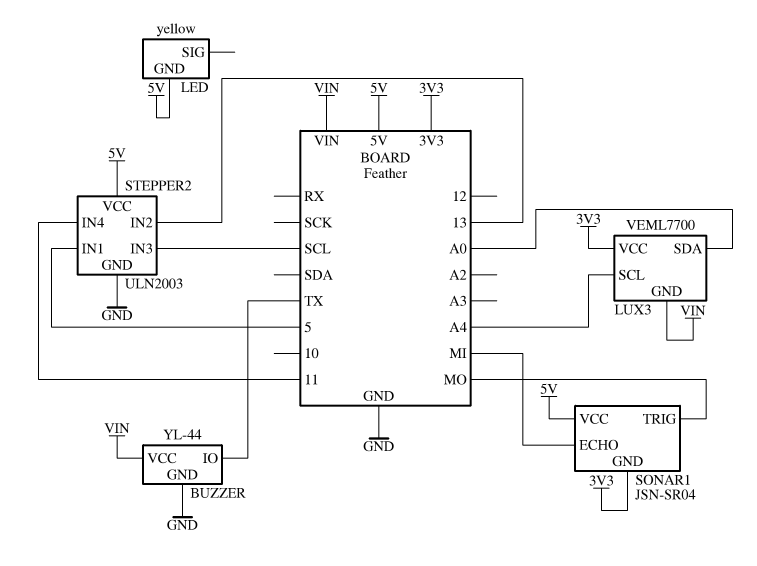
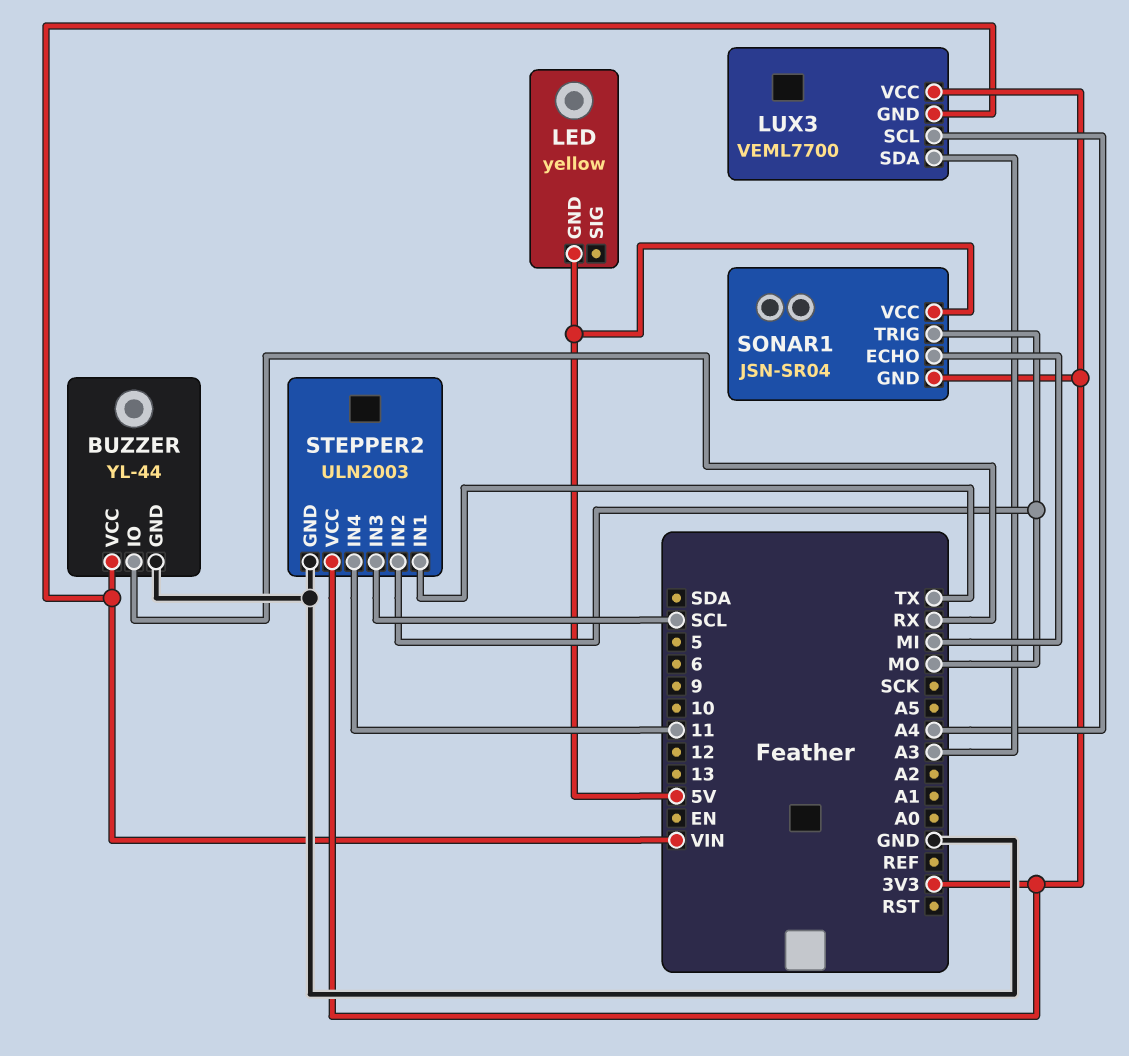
BUZZER pin IO: TX -> RX
LUX3 pin SDA: A0 -> A3
STEPPER2 pin IN1: 5 -> TX
STEPPER2 pin IN2: 13 -> MO
STEPPER2 pin VCC: 5V -> 3V3

